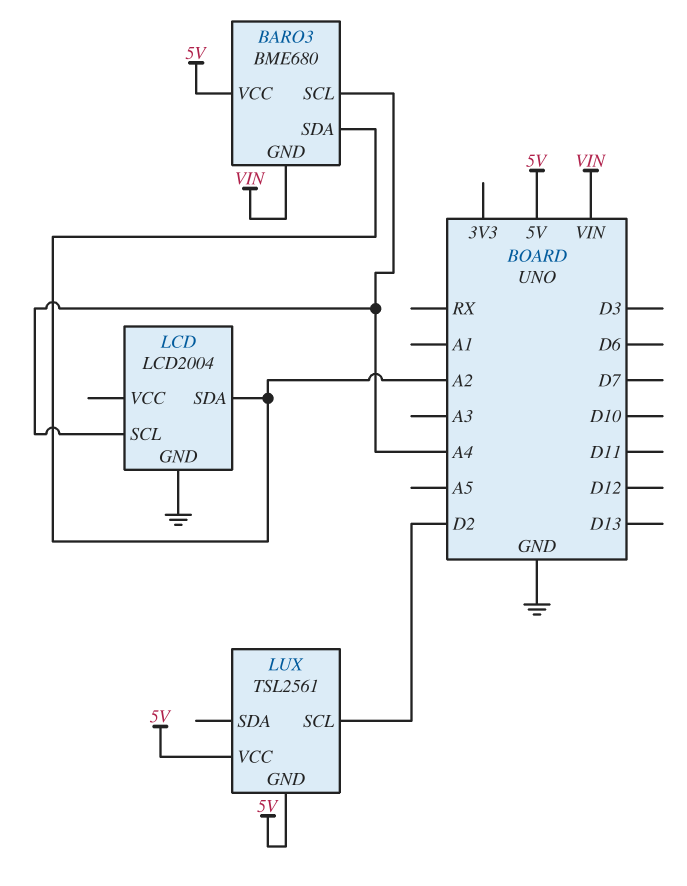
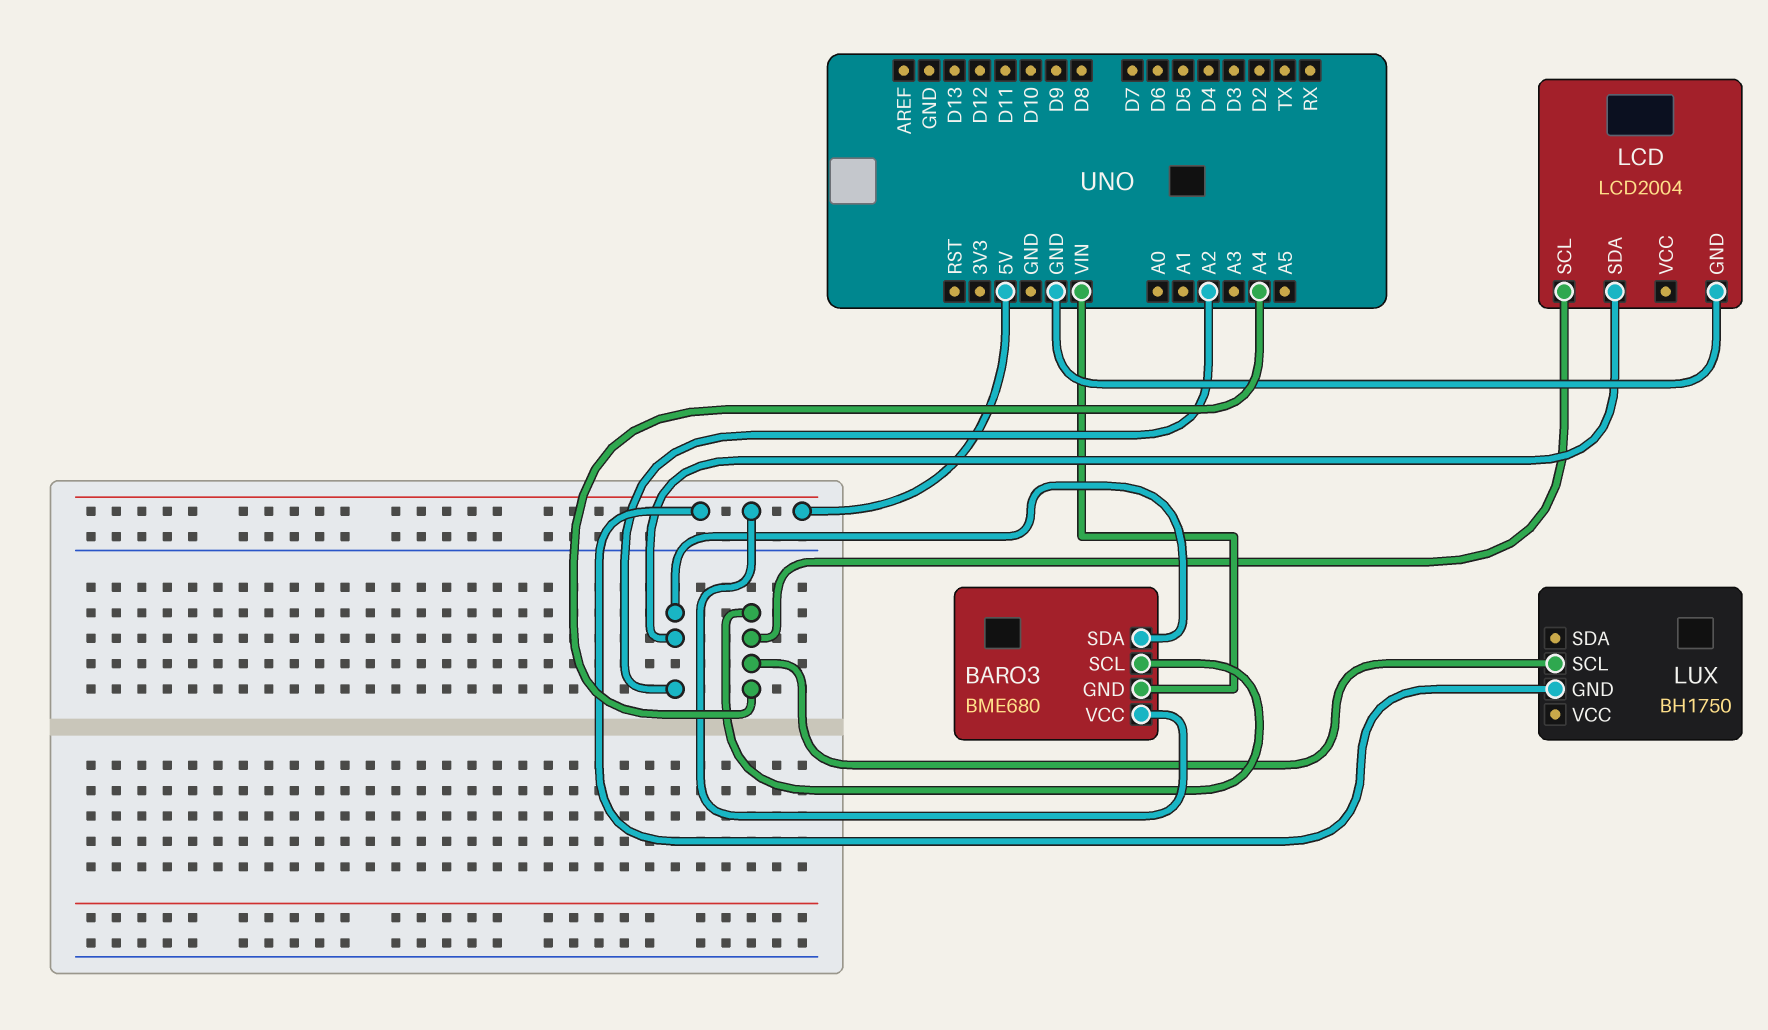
LUX: TSL2561 -> BH1750
LUX pin SCL: D2 -> A4
LUX pin VCC: 5V -> none

